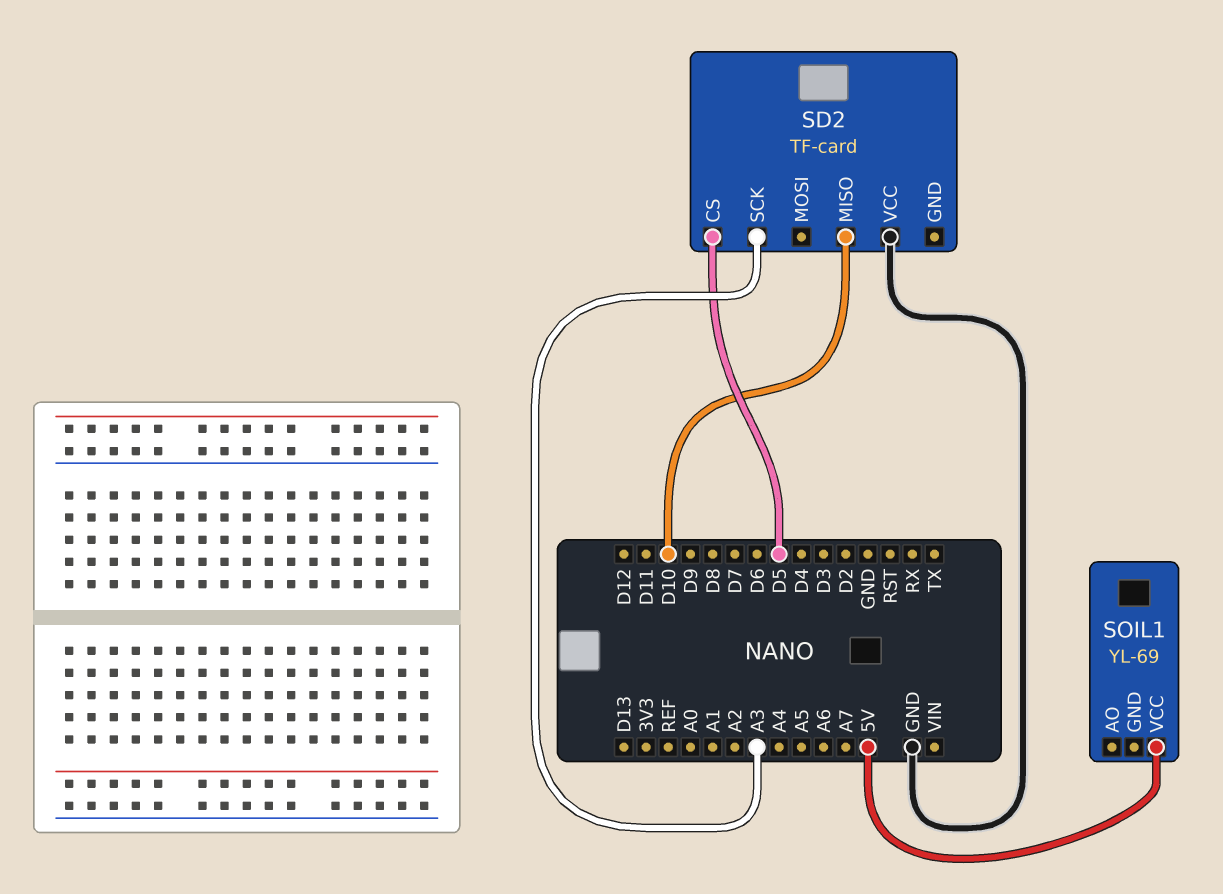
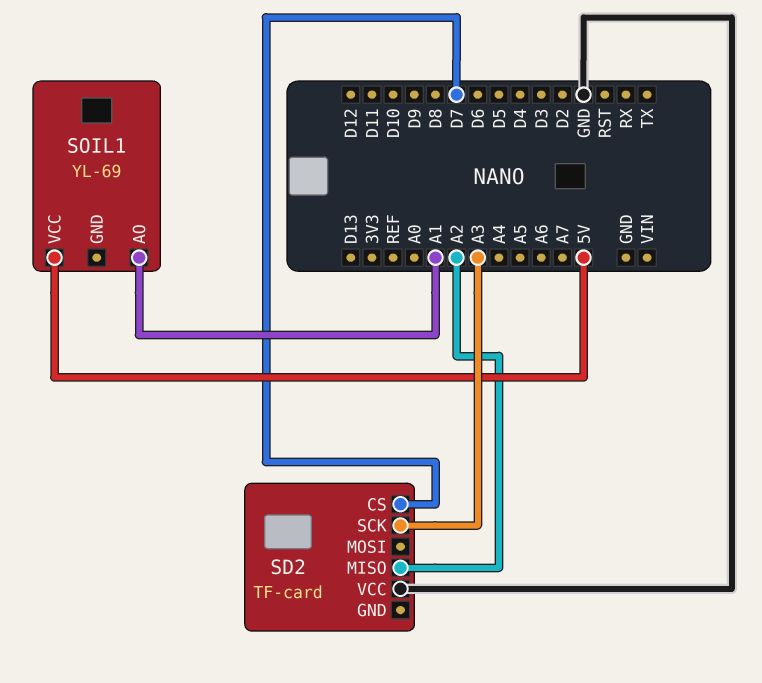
SD2 pin CS: D5 -> D7
SD2 pin MISO: D10 -> A2
SOIL1 pin AO: none -> A1

